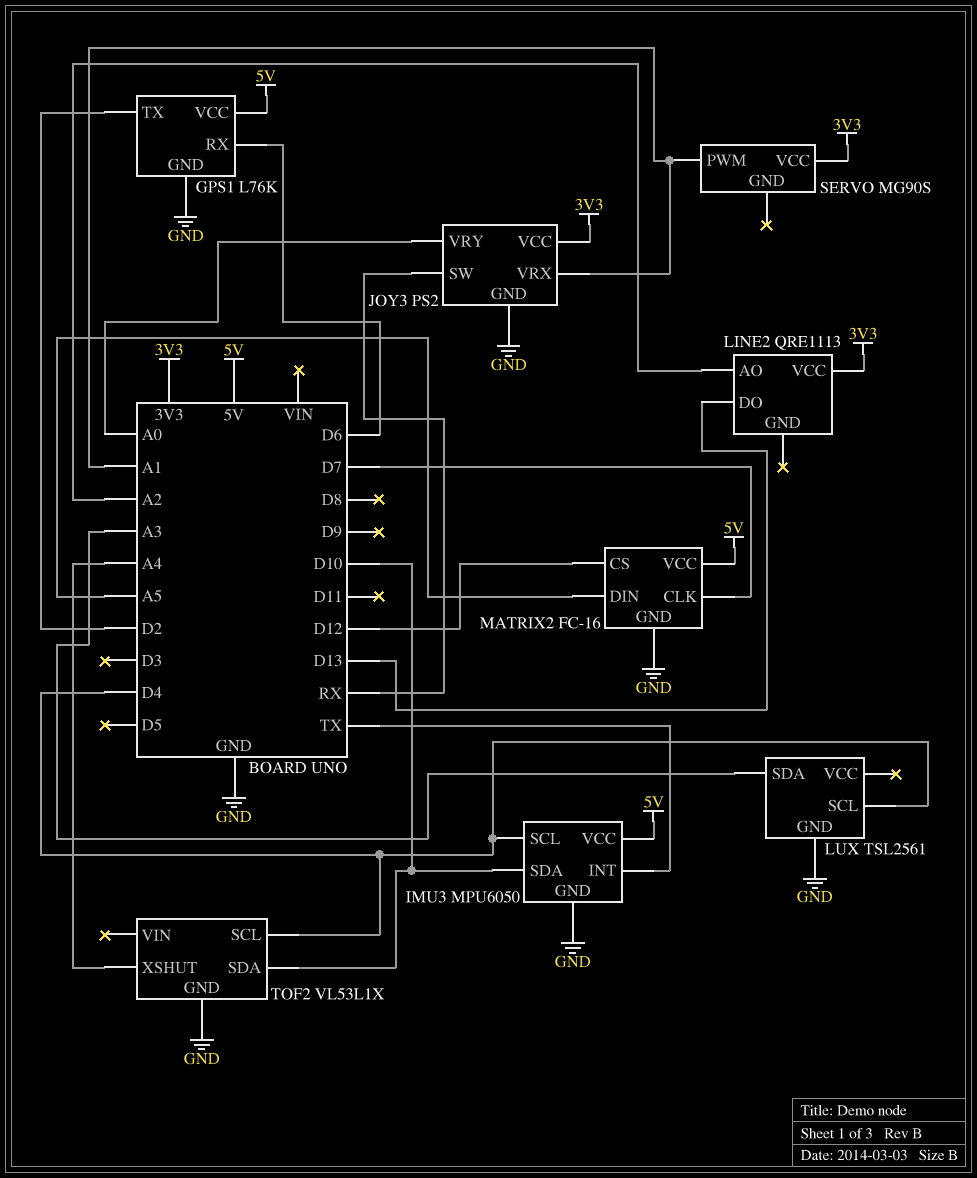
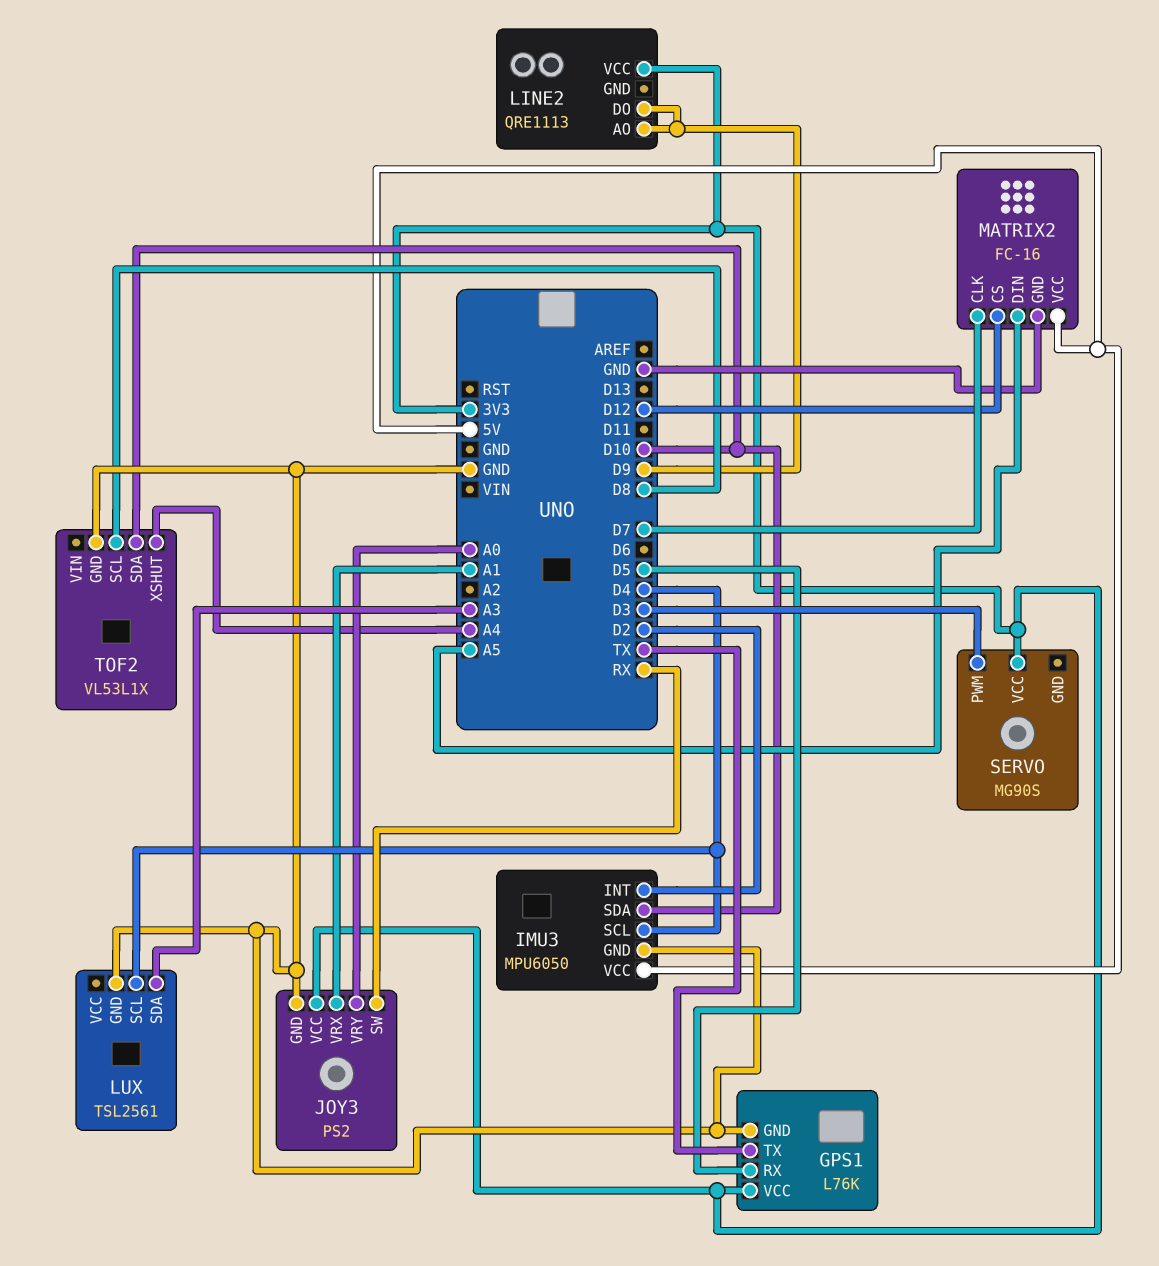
GPS1 pin RX: D6 -> D5
GPS1 pin TX: D2 -> TX
GPS1 pin VCC: 5V -> 3V3
IMU3 pin INT: TX -> D2
LINE2 pin AO: A2 -> D9
LINE2 pin DO: D13 -> D9
SERVO pin PWM: A1 -> D3
TOF2 pin SCL: D4 -> D8

